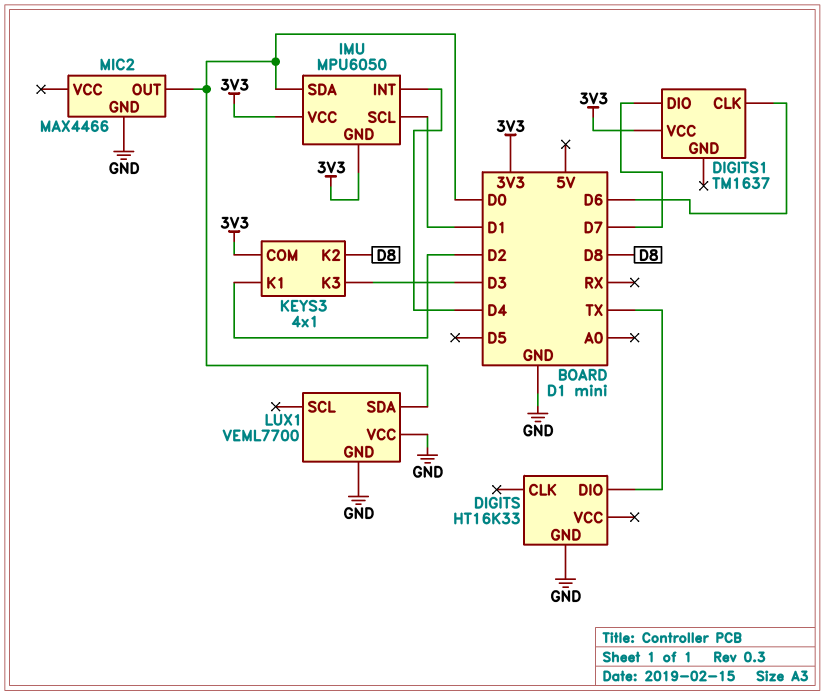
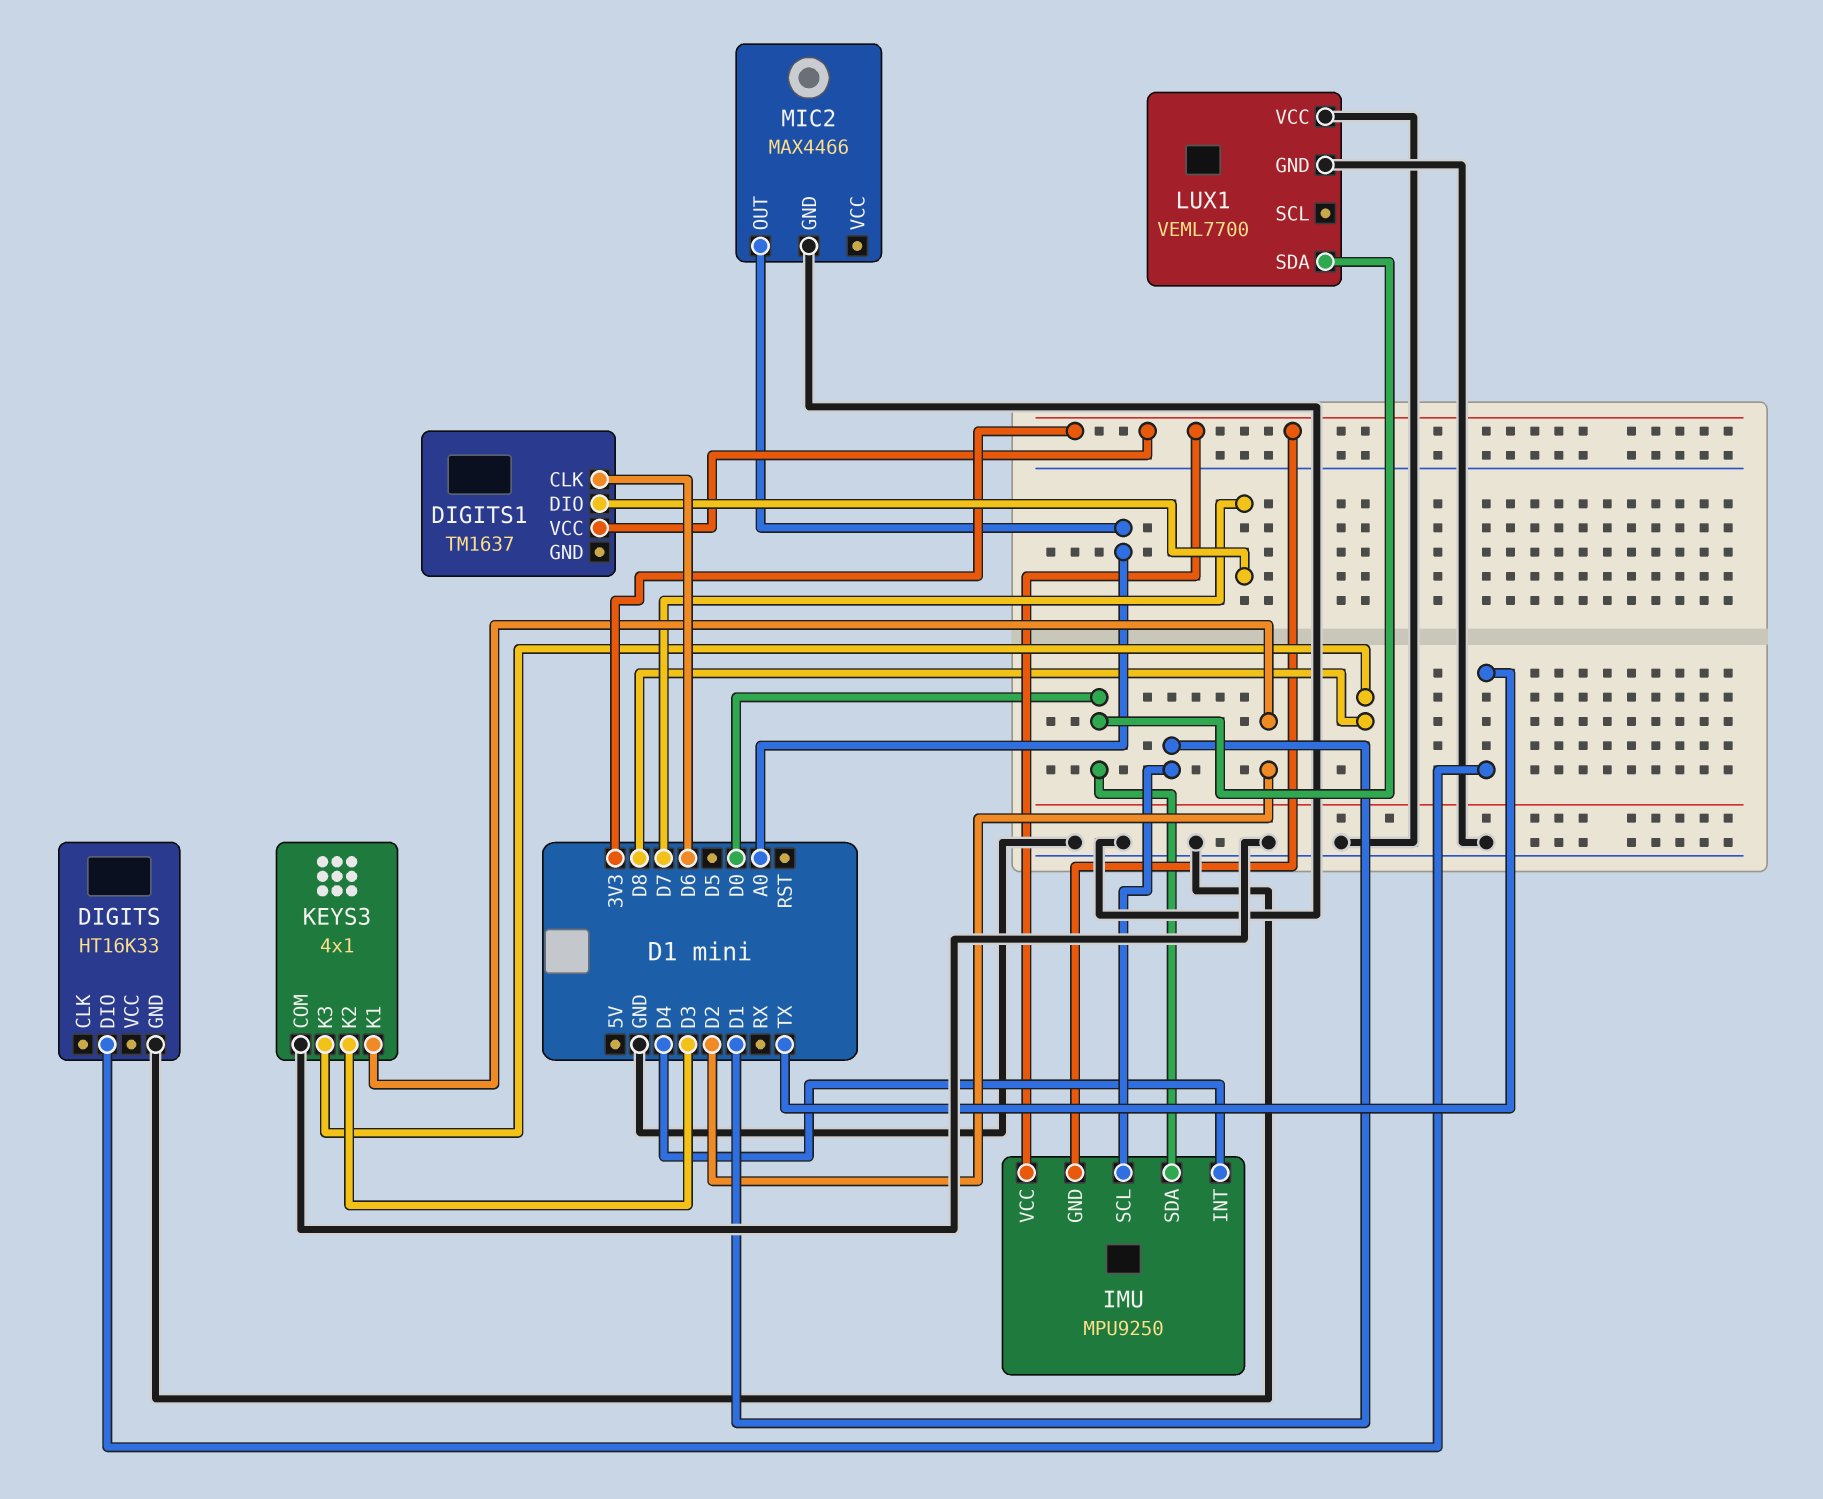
IMU: MPU6050 -> MPU9250
KEYS3 pin COM: 3V3 -> GND
KEYS3 pin K2: D8 -> D3
KEYS3 pin K3: D3 -> D8
MIC2 pin OUT: D0 -> A0

